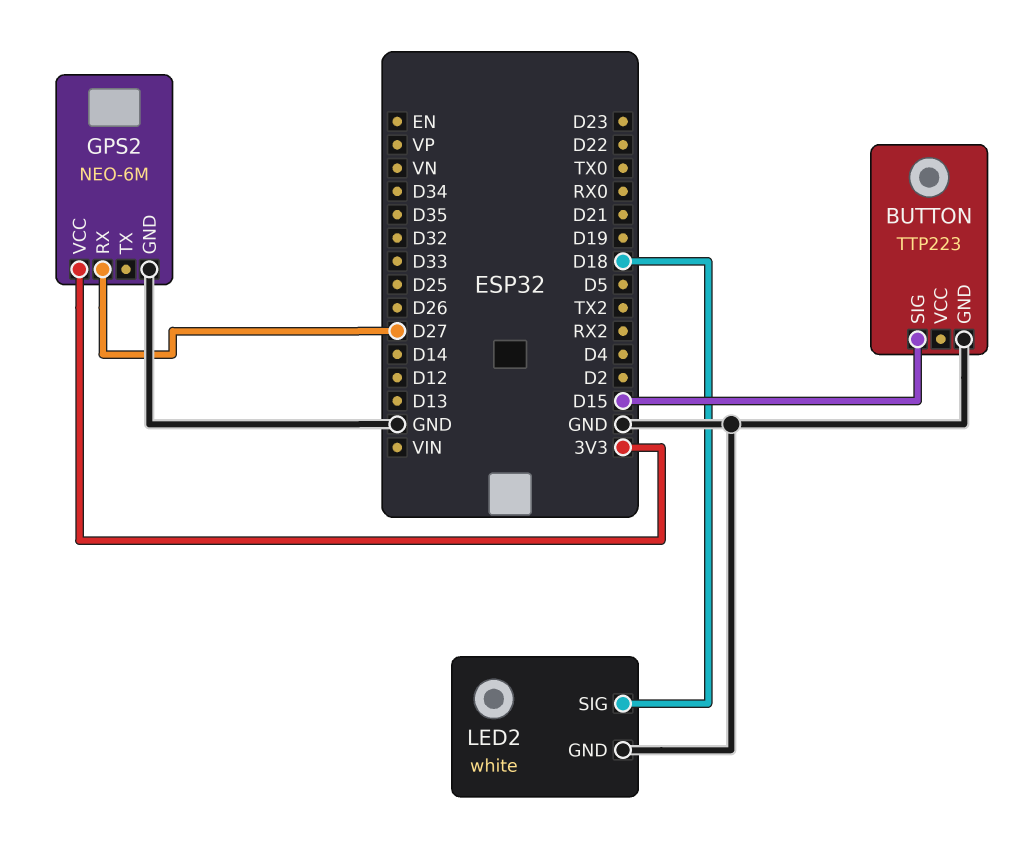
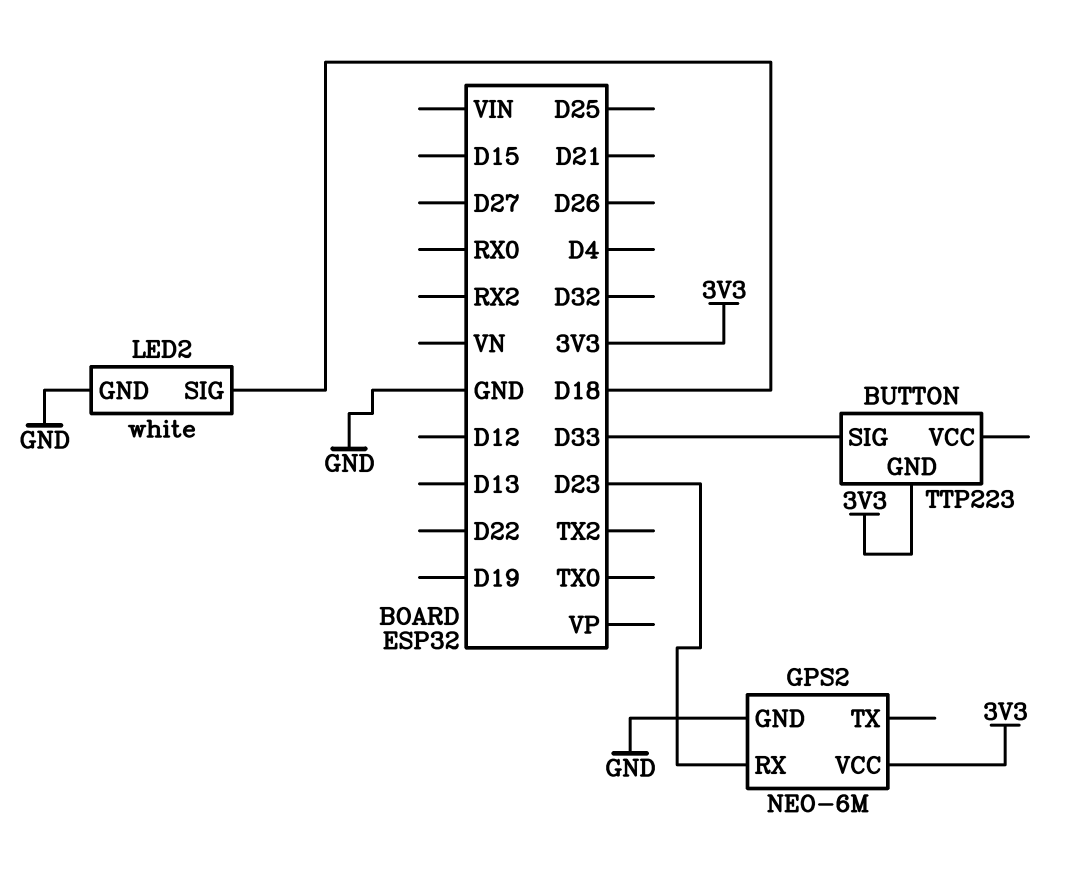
BUTTON pin GND: GND -> 3V3
BUTTON pin SIG: D15 -> D33
GPS2 pin RX: D27 -> D23

